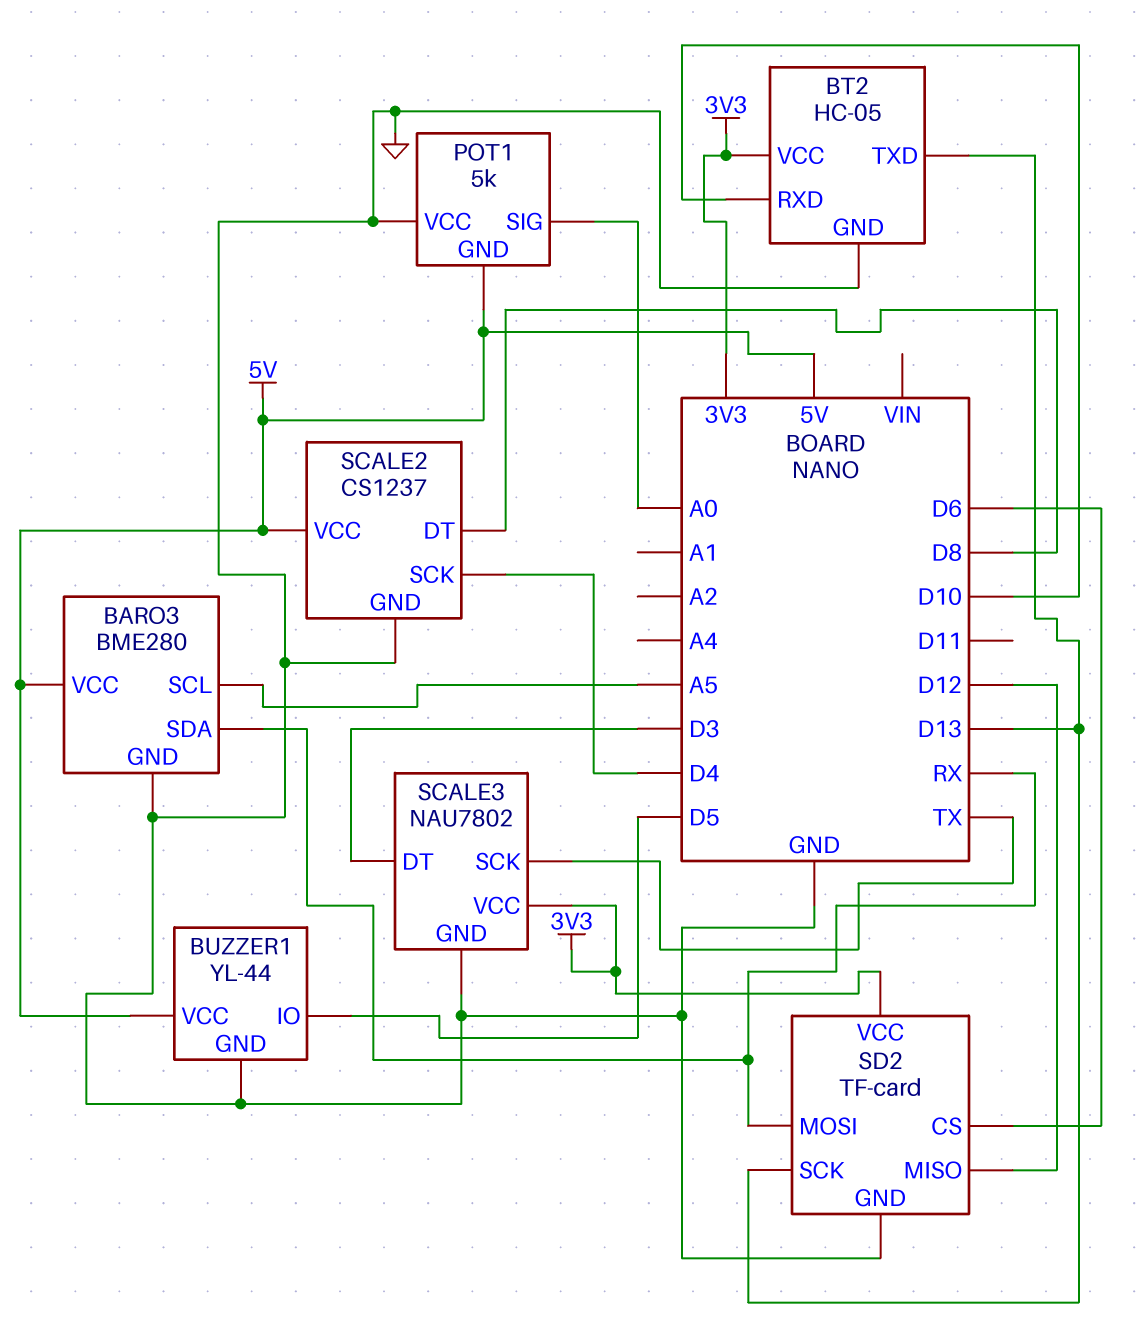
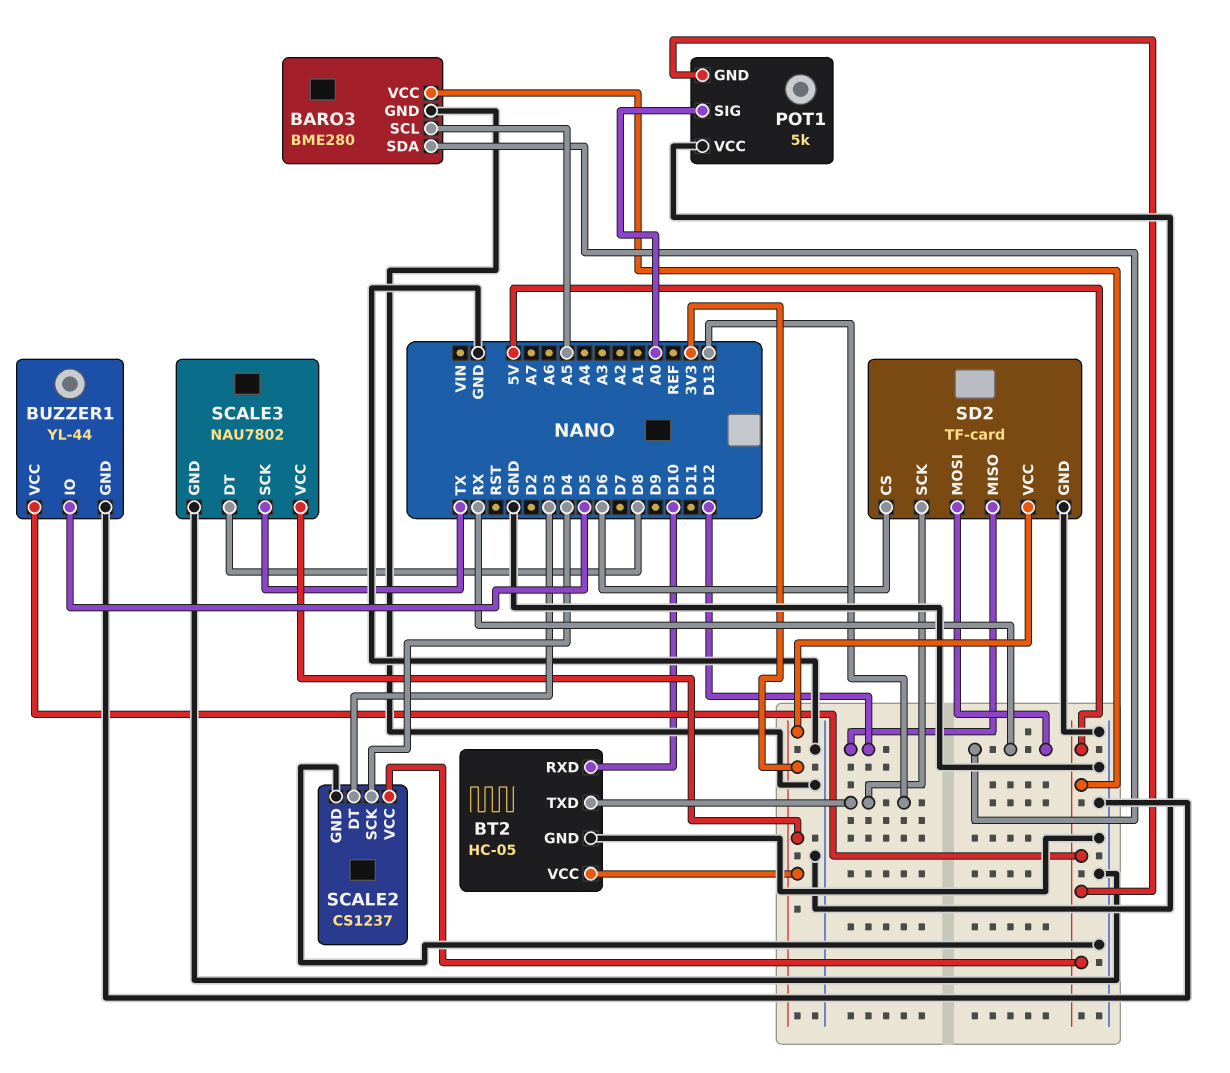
SCALE2 pin DT: D8 -> D3
SCALE3 pin DT: D3 -> D8

